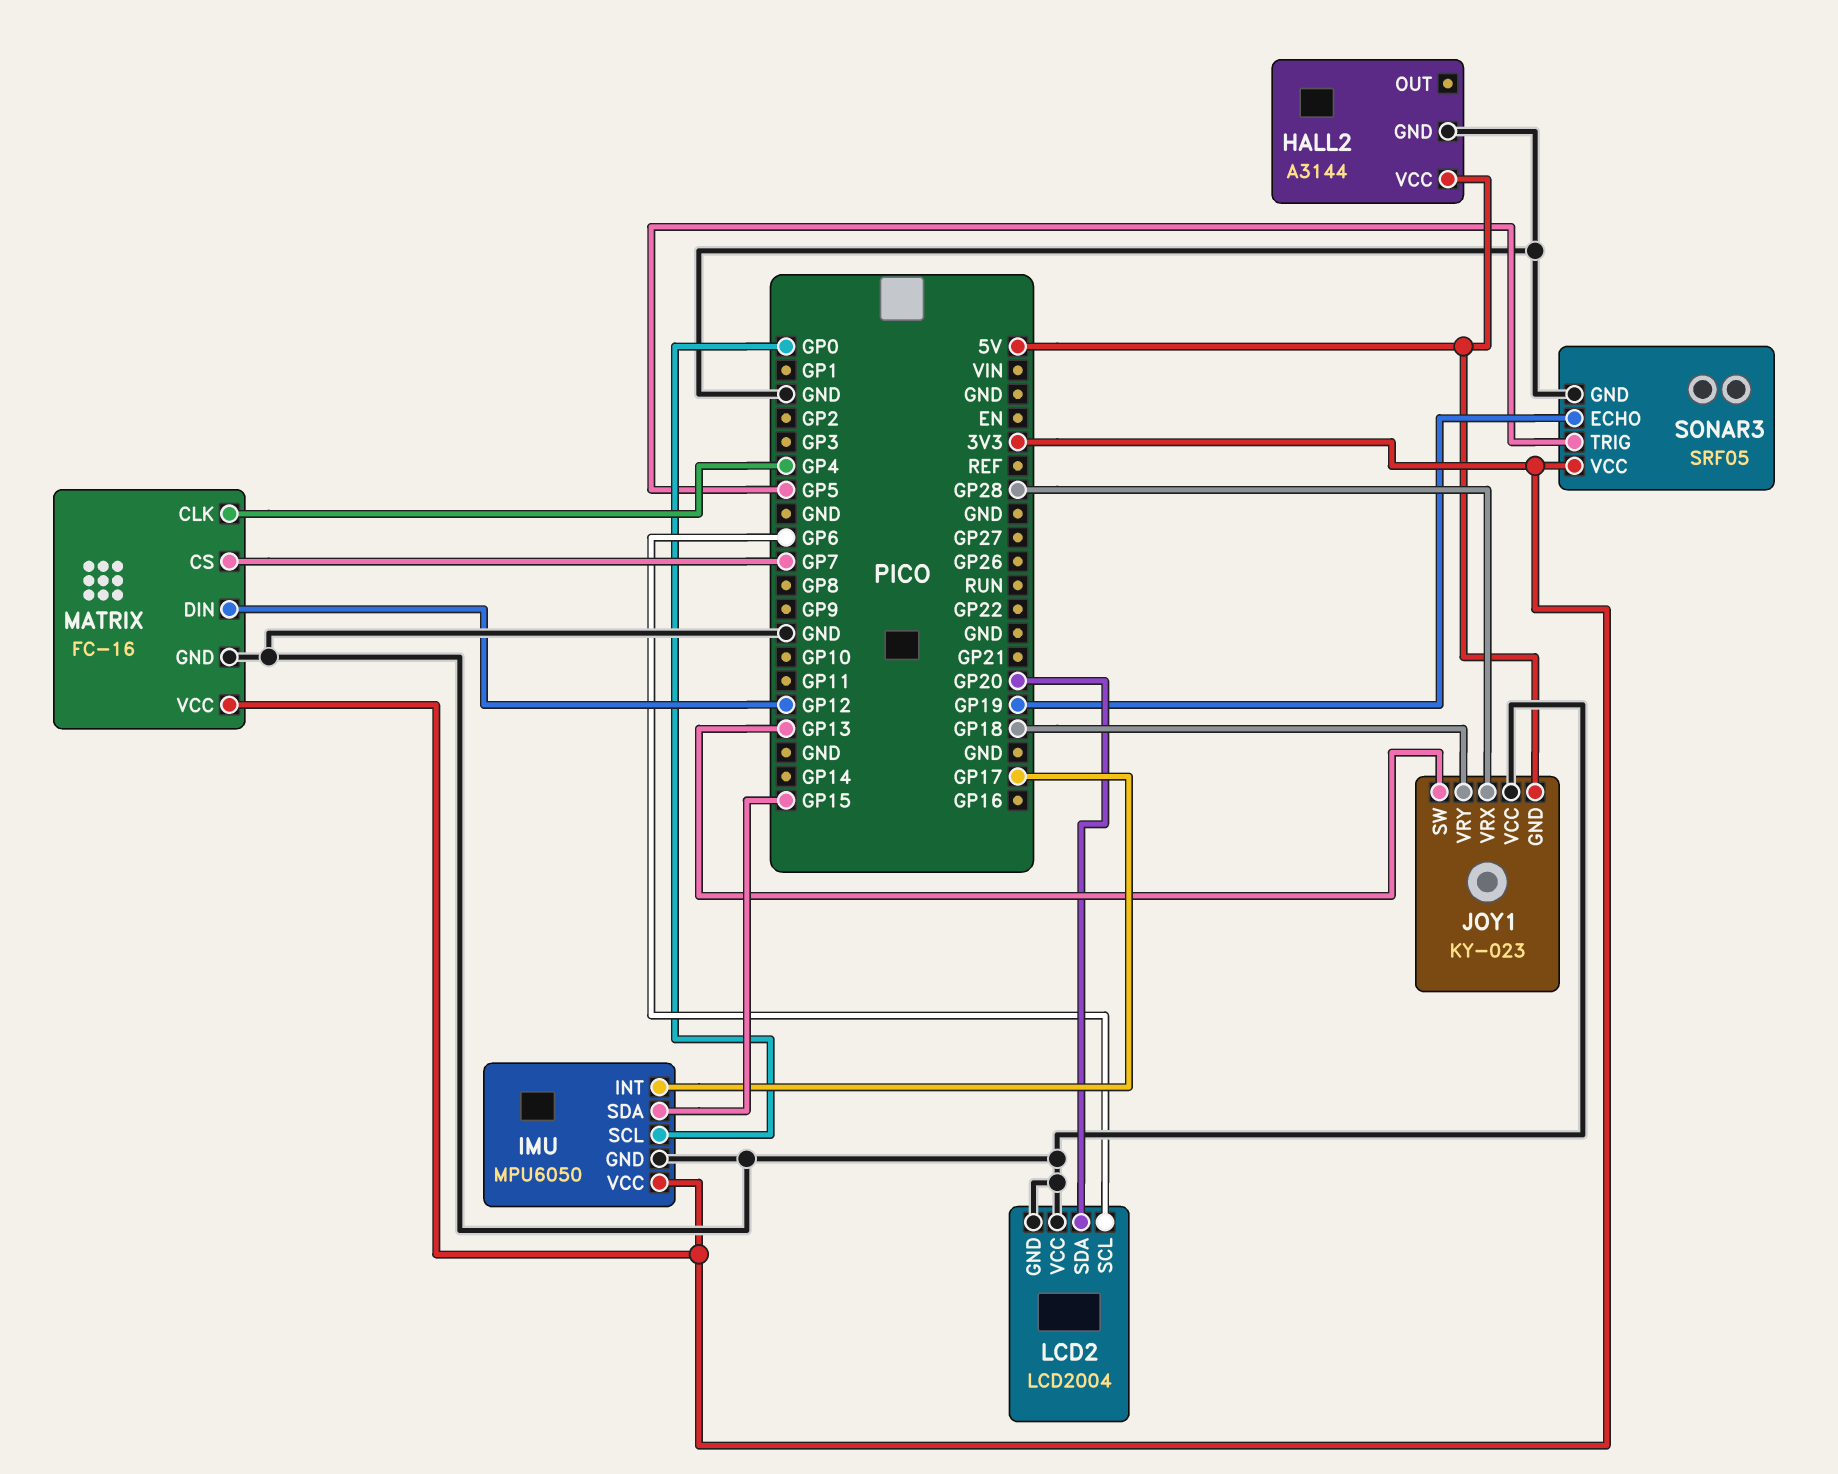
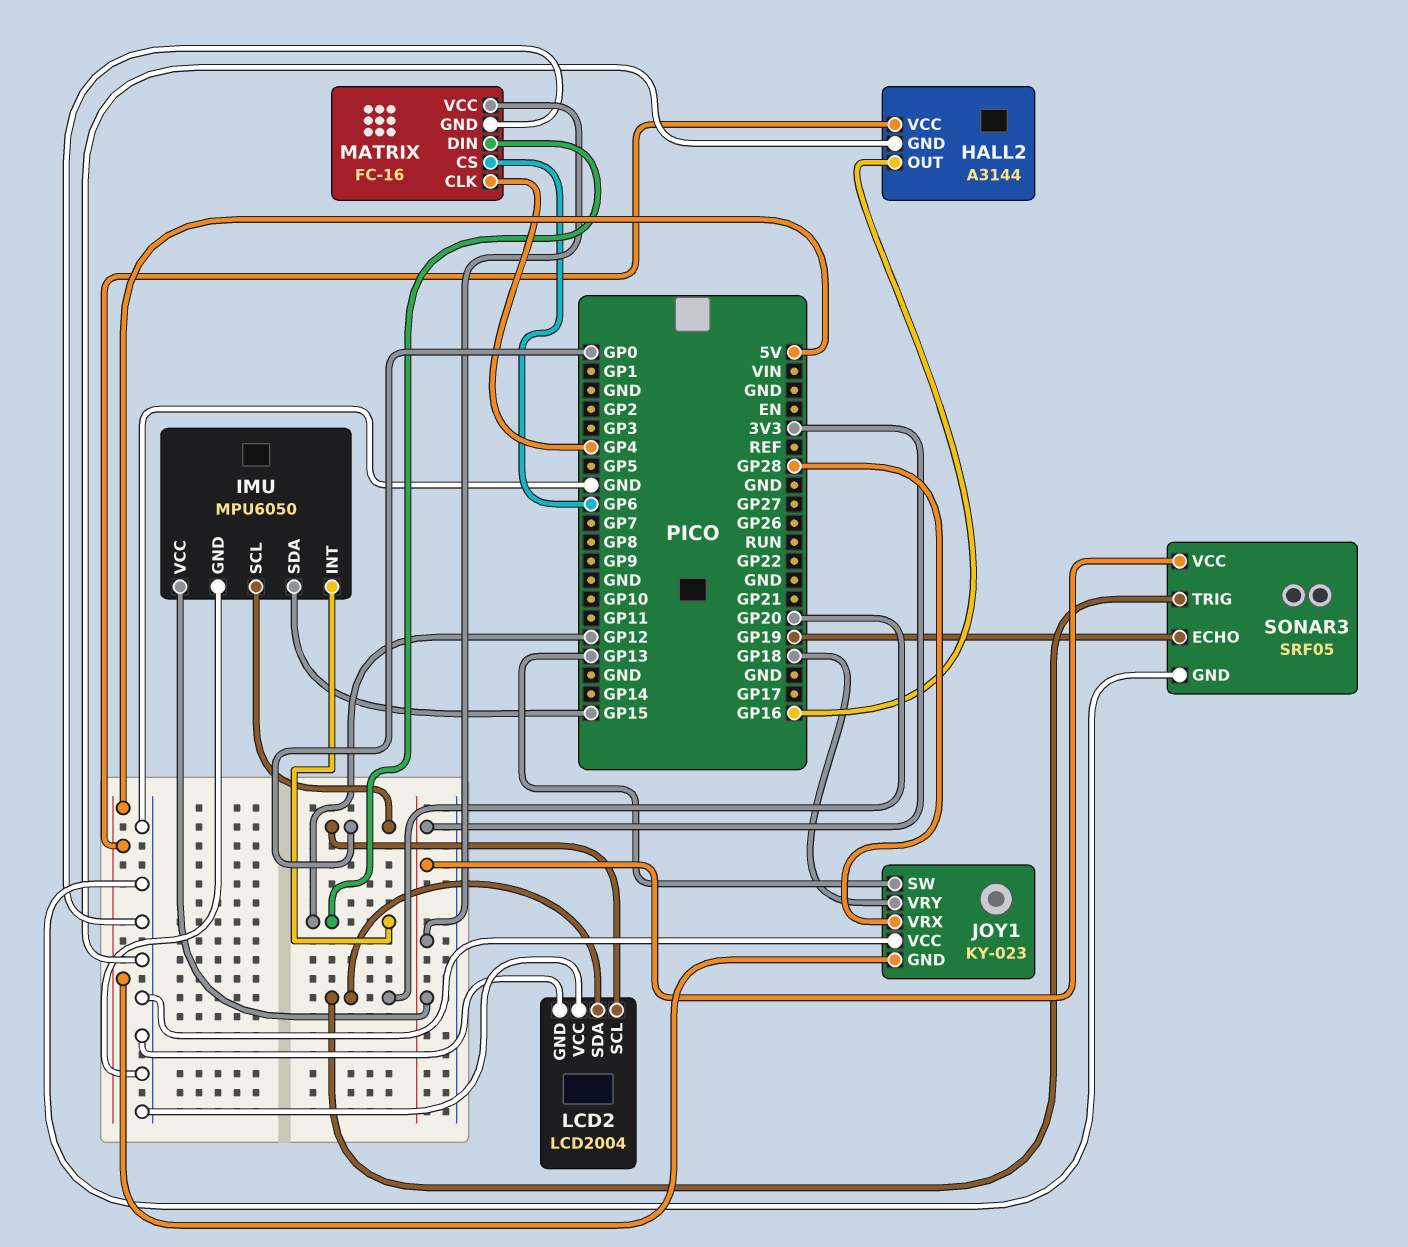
HALL2 pin OUT: none -> GP16
IMU pin INT: GP17 -> GP12
LCD2 pin SCL: GP6 -> GP0
MATRIX pin CS: GP7 -> GP6
SONAR3 pin TRIG: GP5 -> GP20

